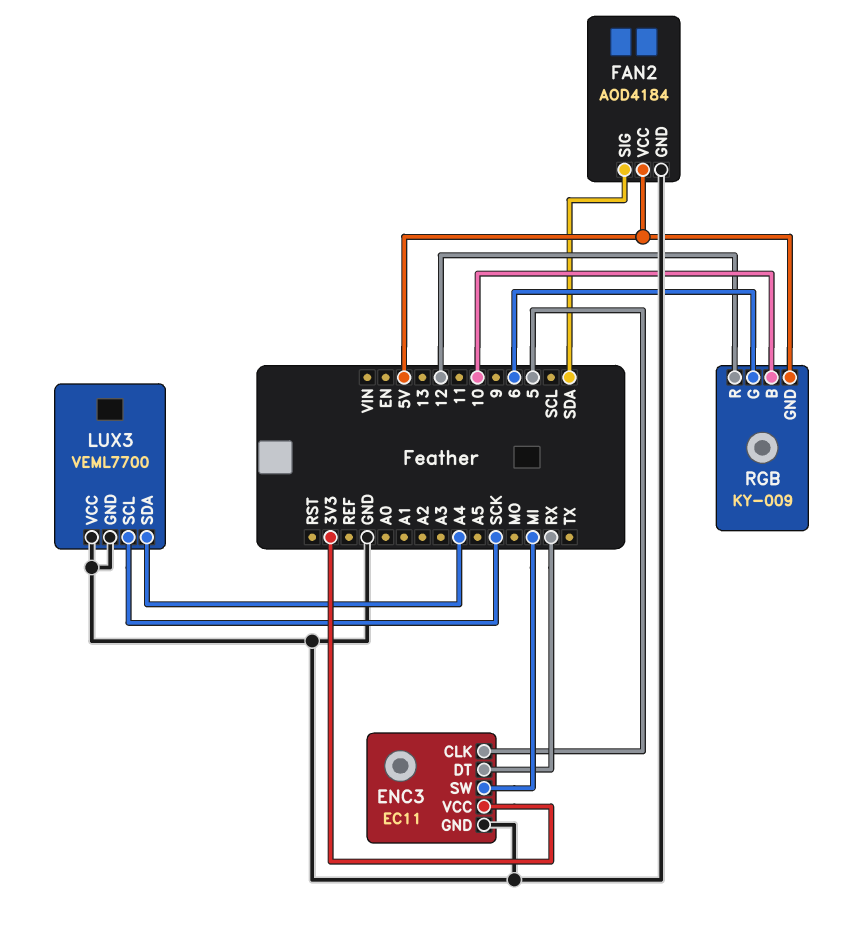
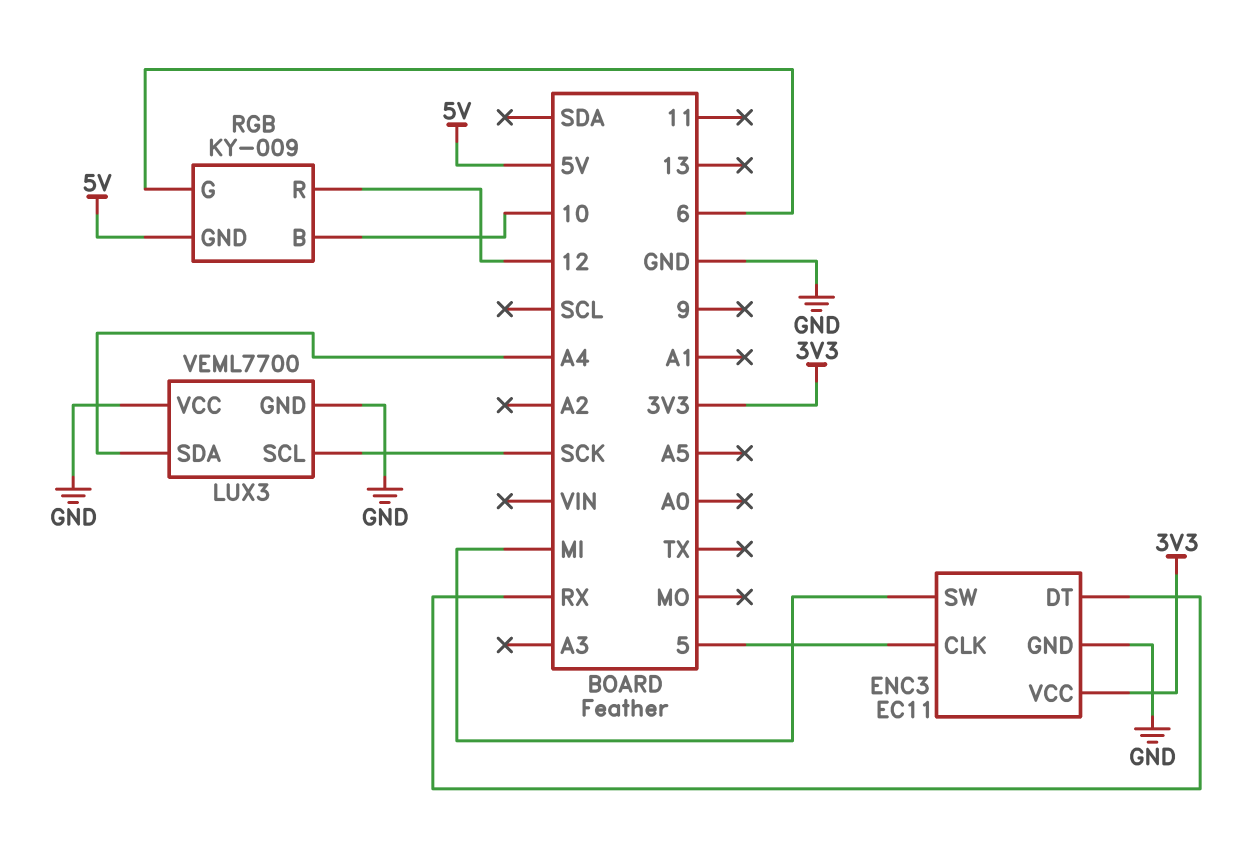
FAN2: AOD4184 -> none
FAN2 pin GND: GND -> none
FAN2 pin SIG: SDA -> none
FAN2 pin VCC: 5V -> none

